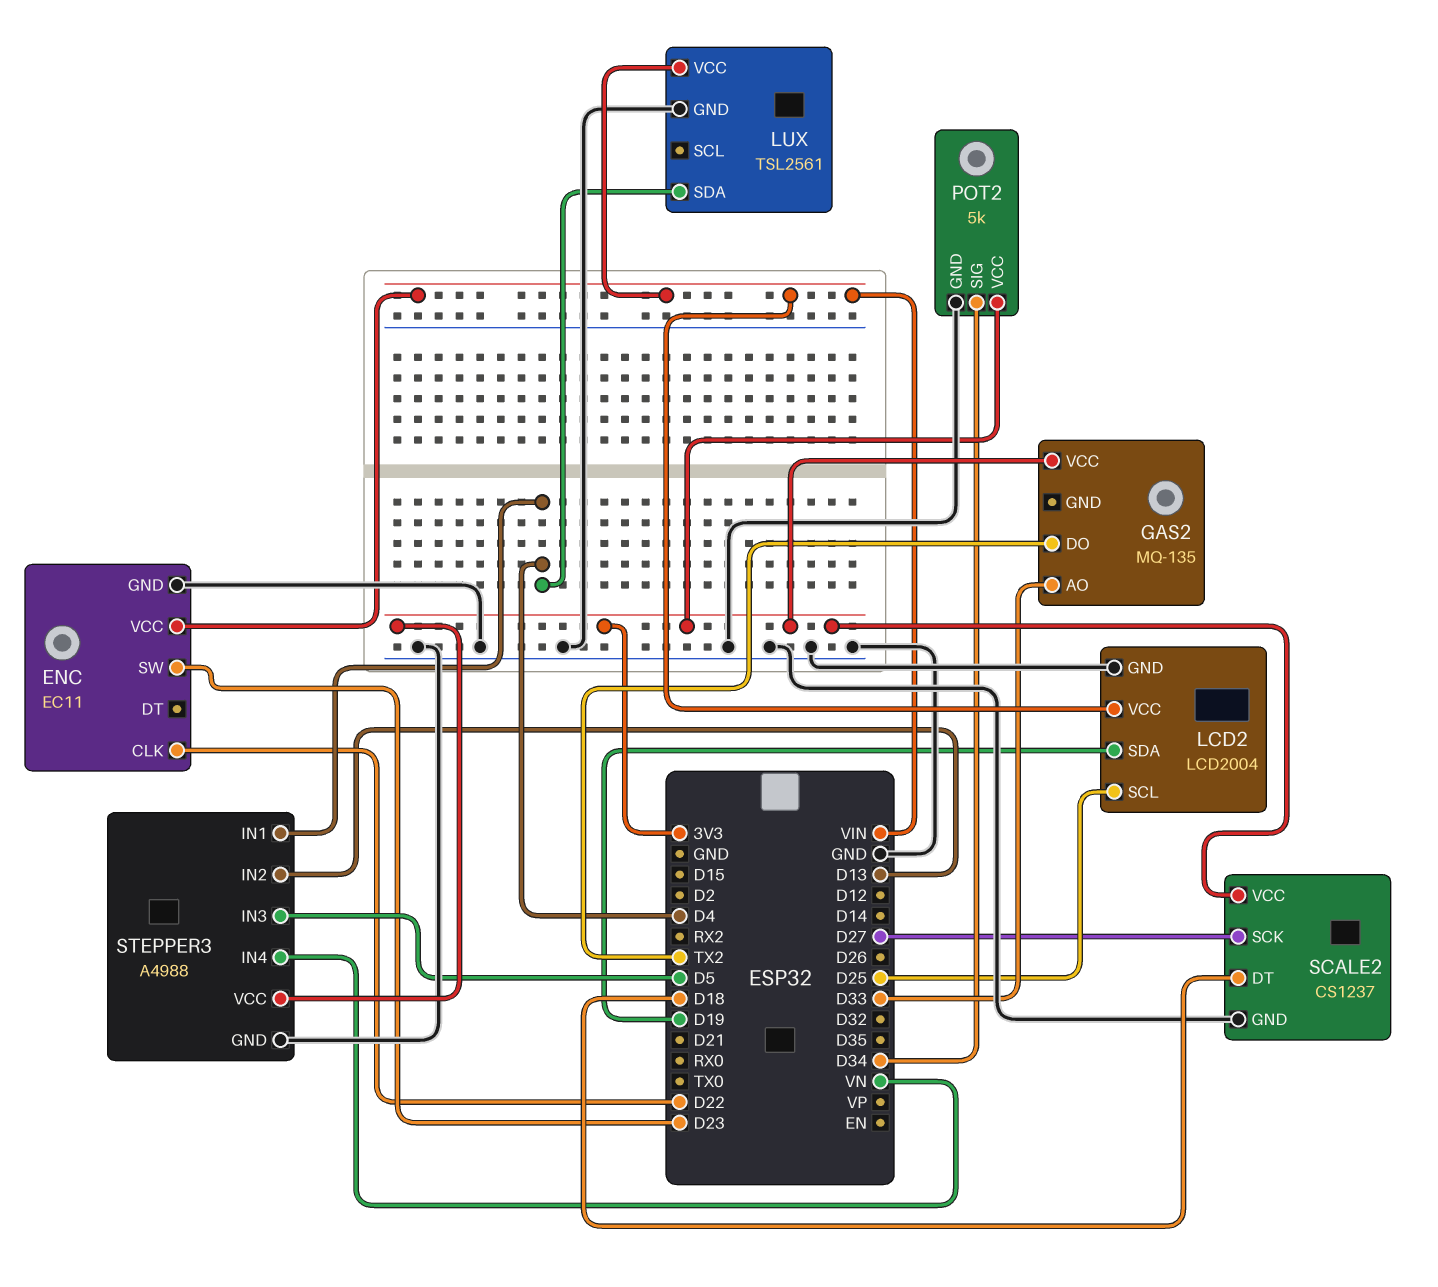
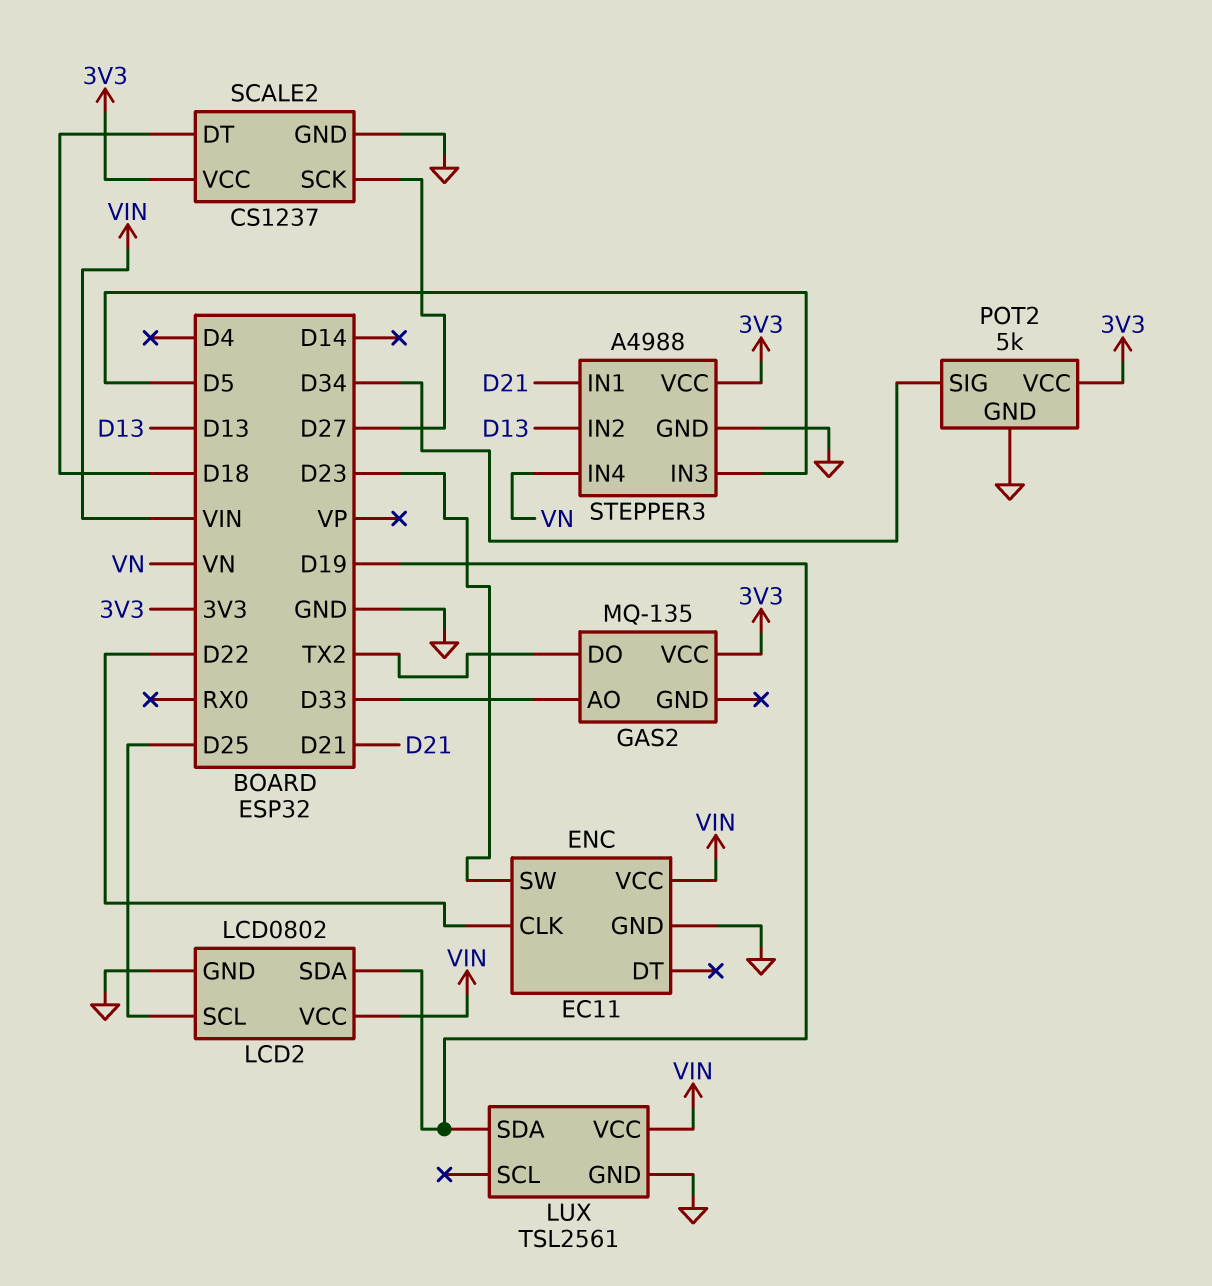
LCD2: LCD2004 -> LCD0802
LUX pin SDA: D4 -> D19
STEPPER3 pin IN1: D4 -> D21

